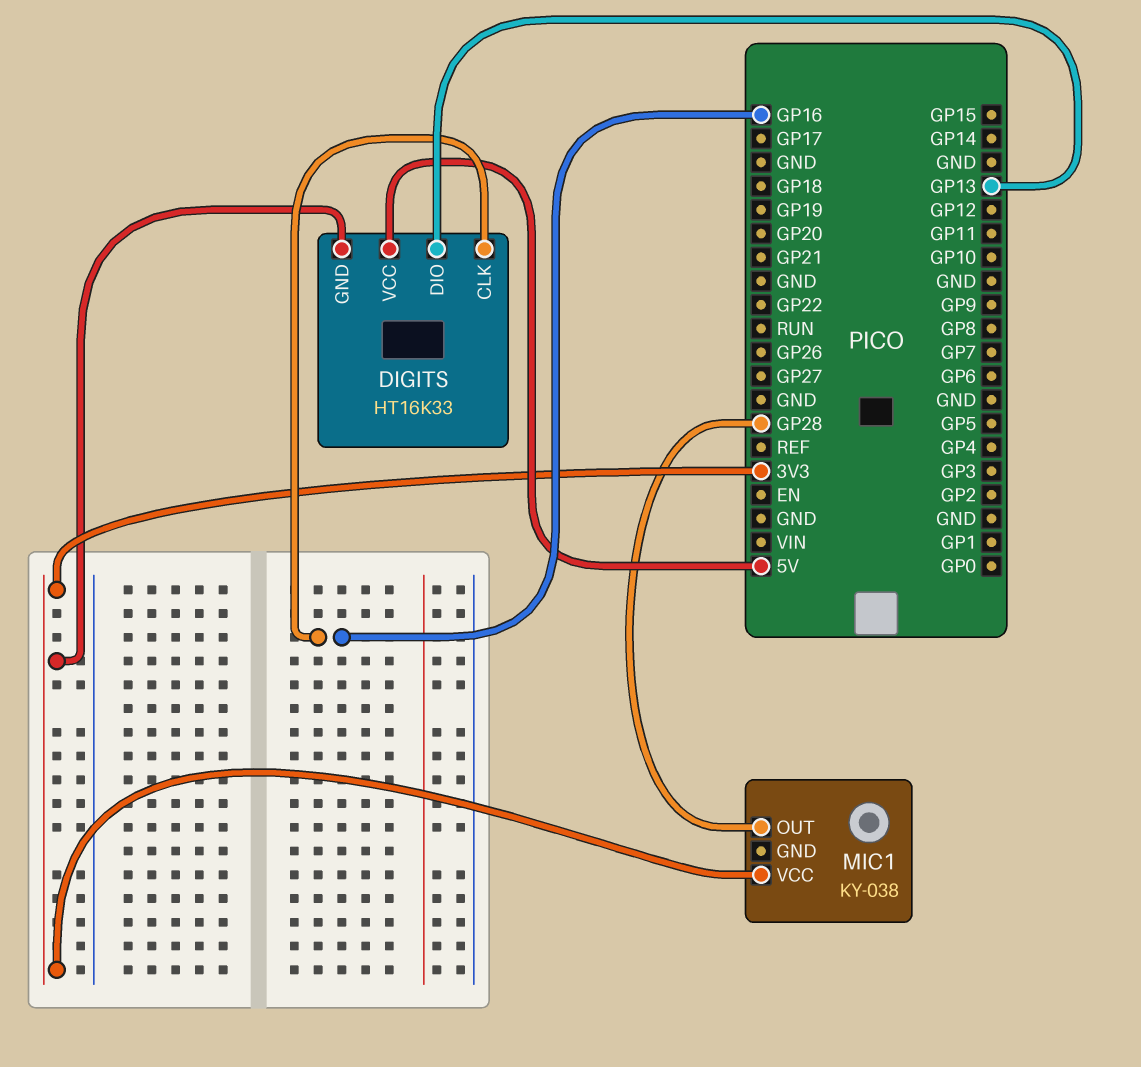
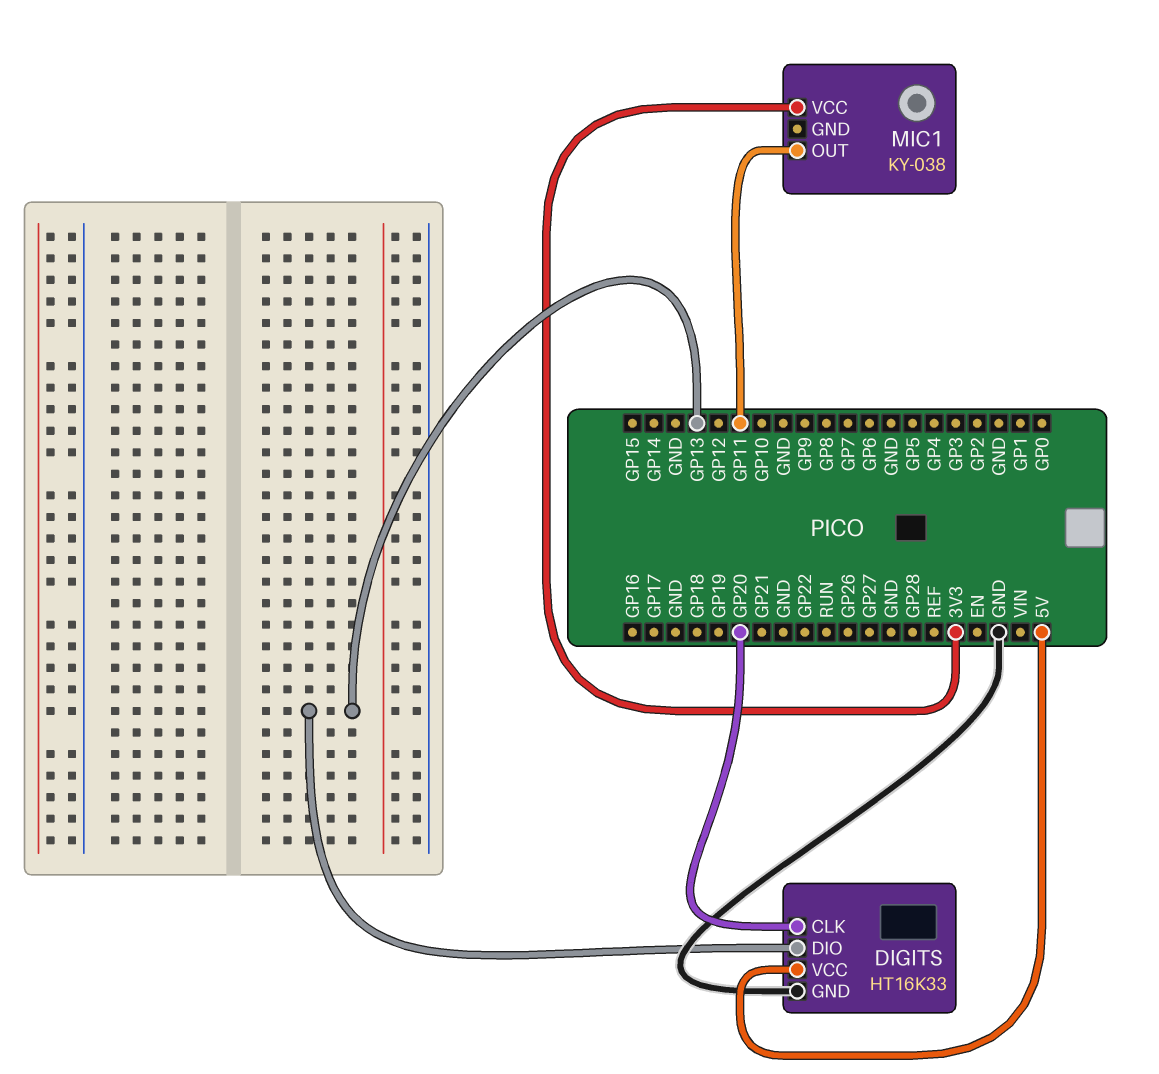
DIGITS pin CLK: GP16 -> GP20
DIGITS pin GND: 3V3 -> GND
MIC1 pin OUT: GP28 -> GP11

